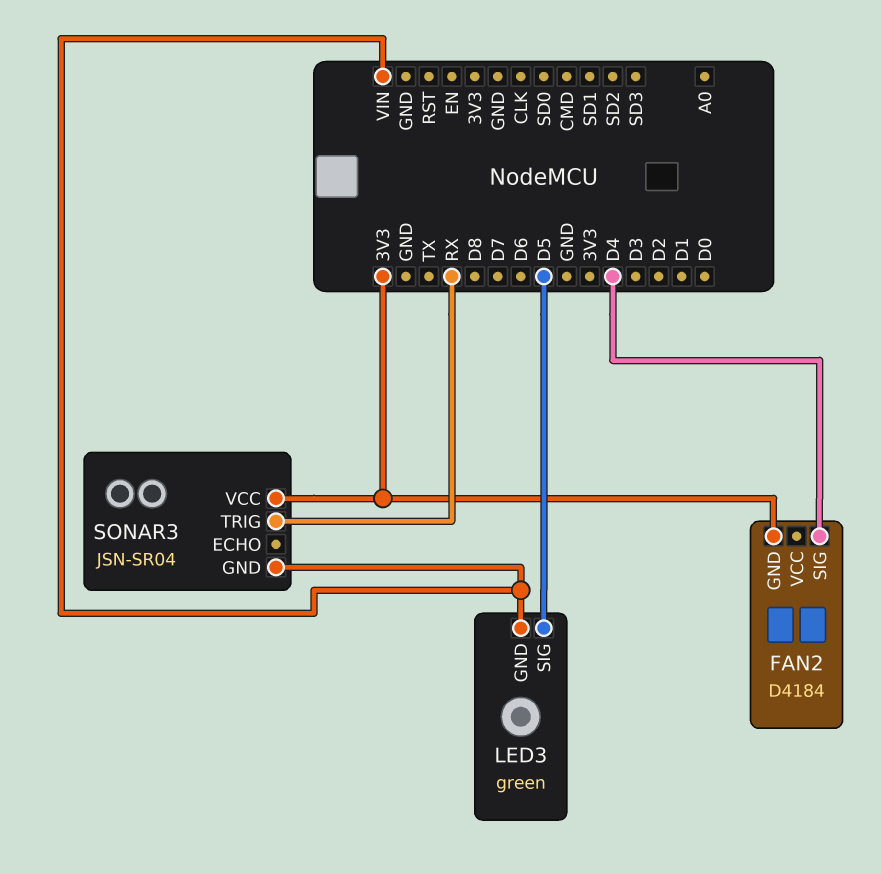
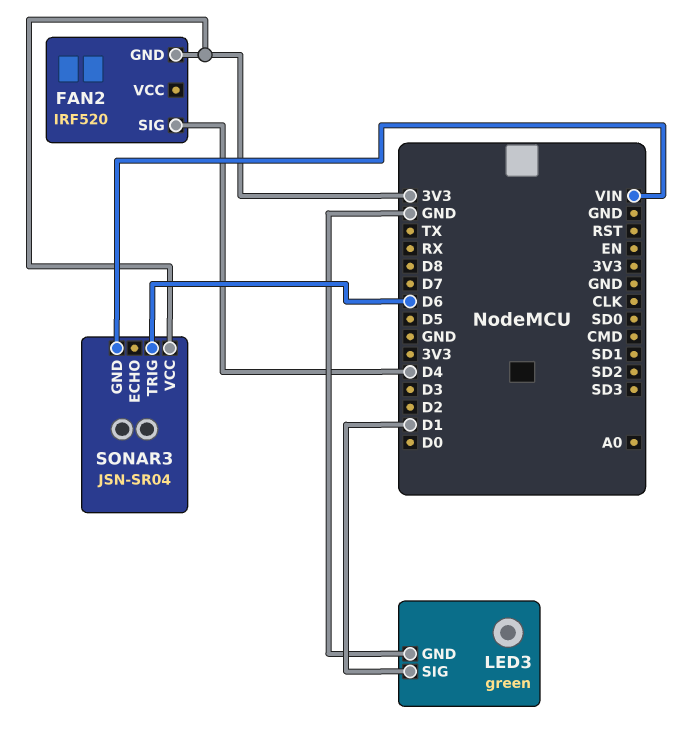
FAN2: D4184 -> IRF520
LED3 pin GND: VIN -> GND
LED3 pin SIG: D5 -> D1
SONAR3 pin TRIG: RX -> D6

